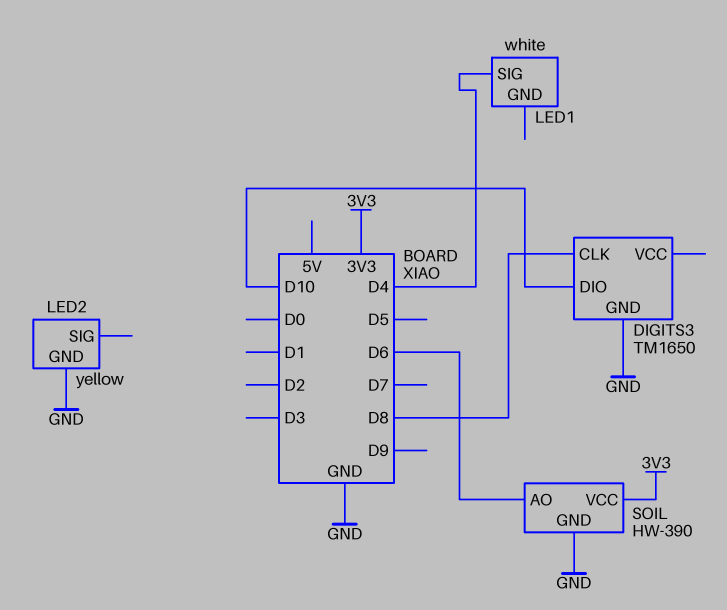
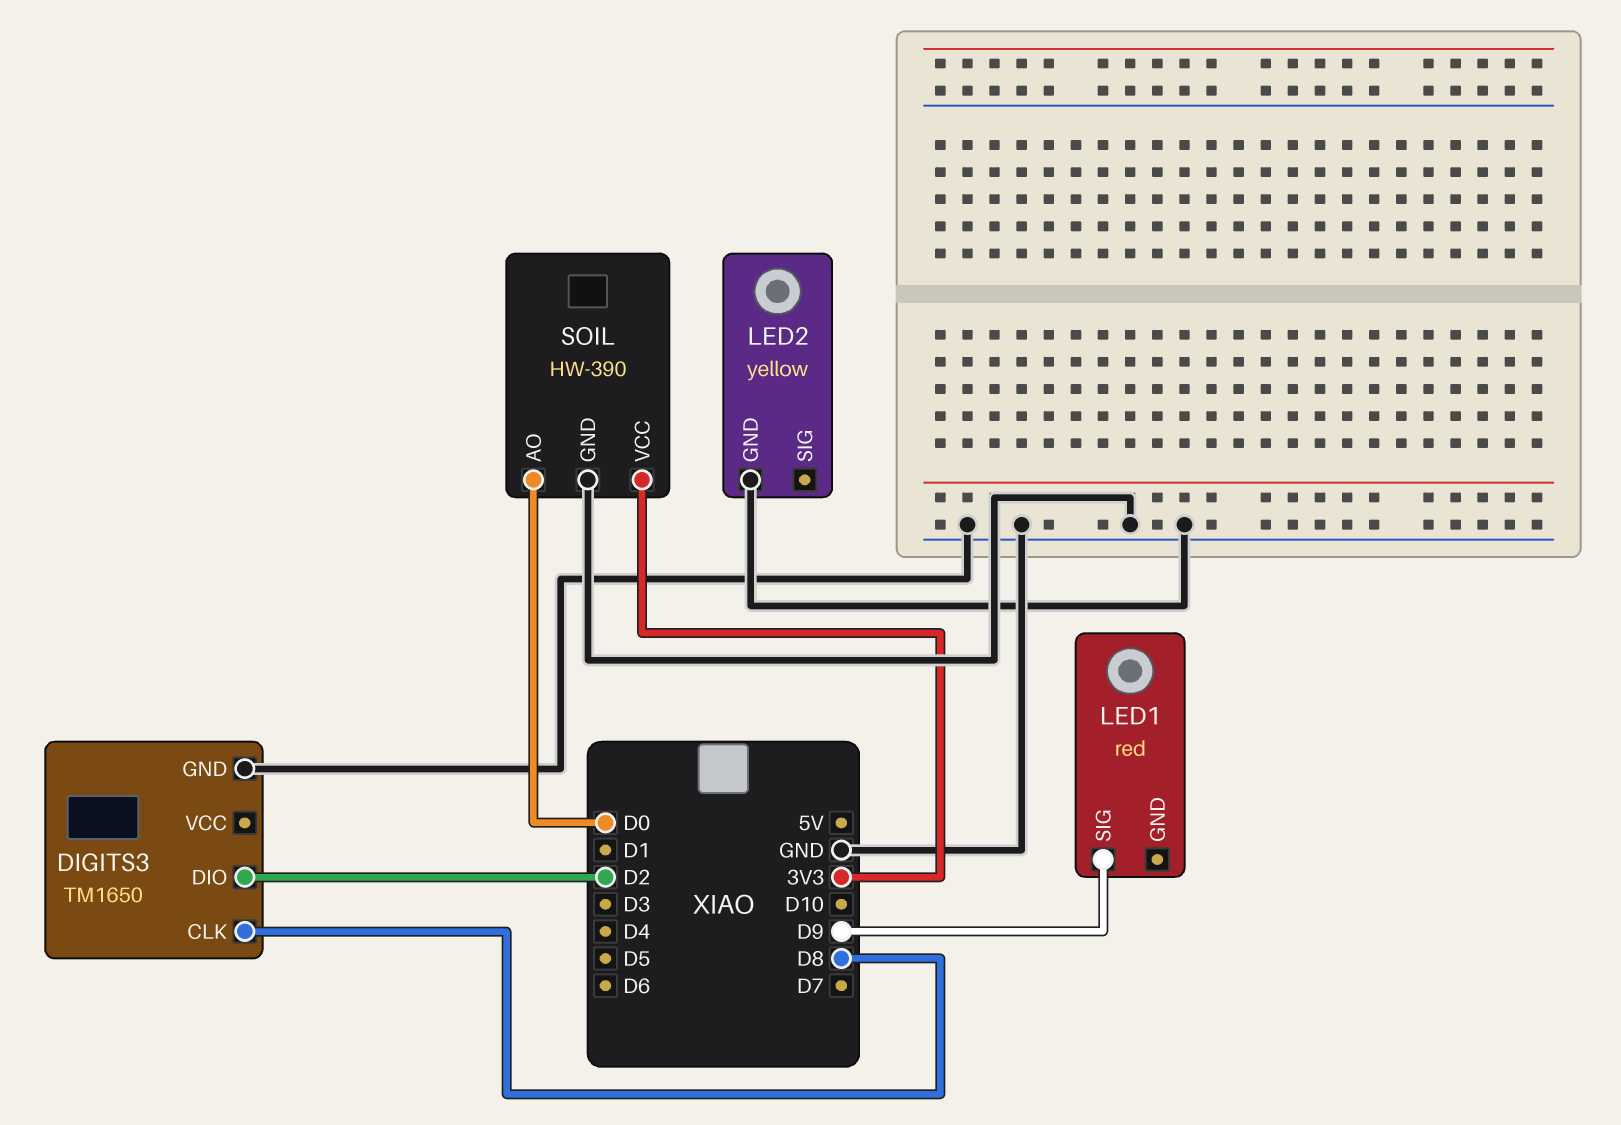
DIGITS3 pin DIO: D10 -> D2
LED1: white -> red
LED1 pin SIG: D4 -> D9
SOIL pin AO: D6 -> D0

